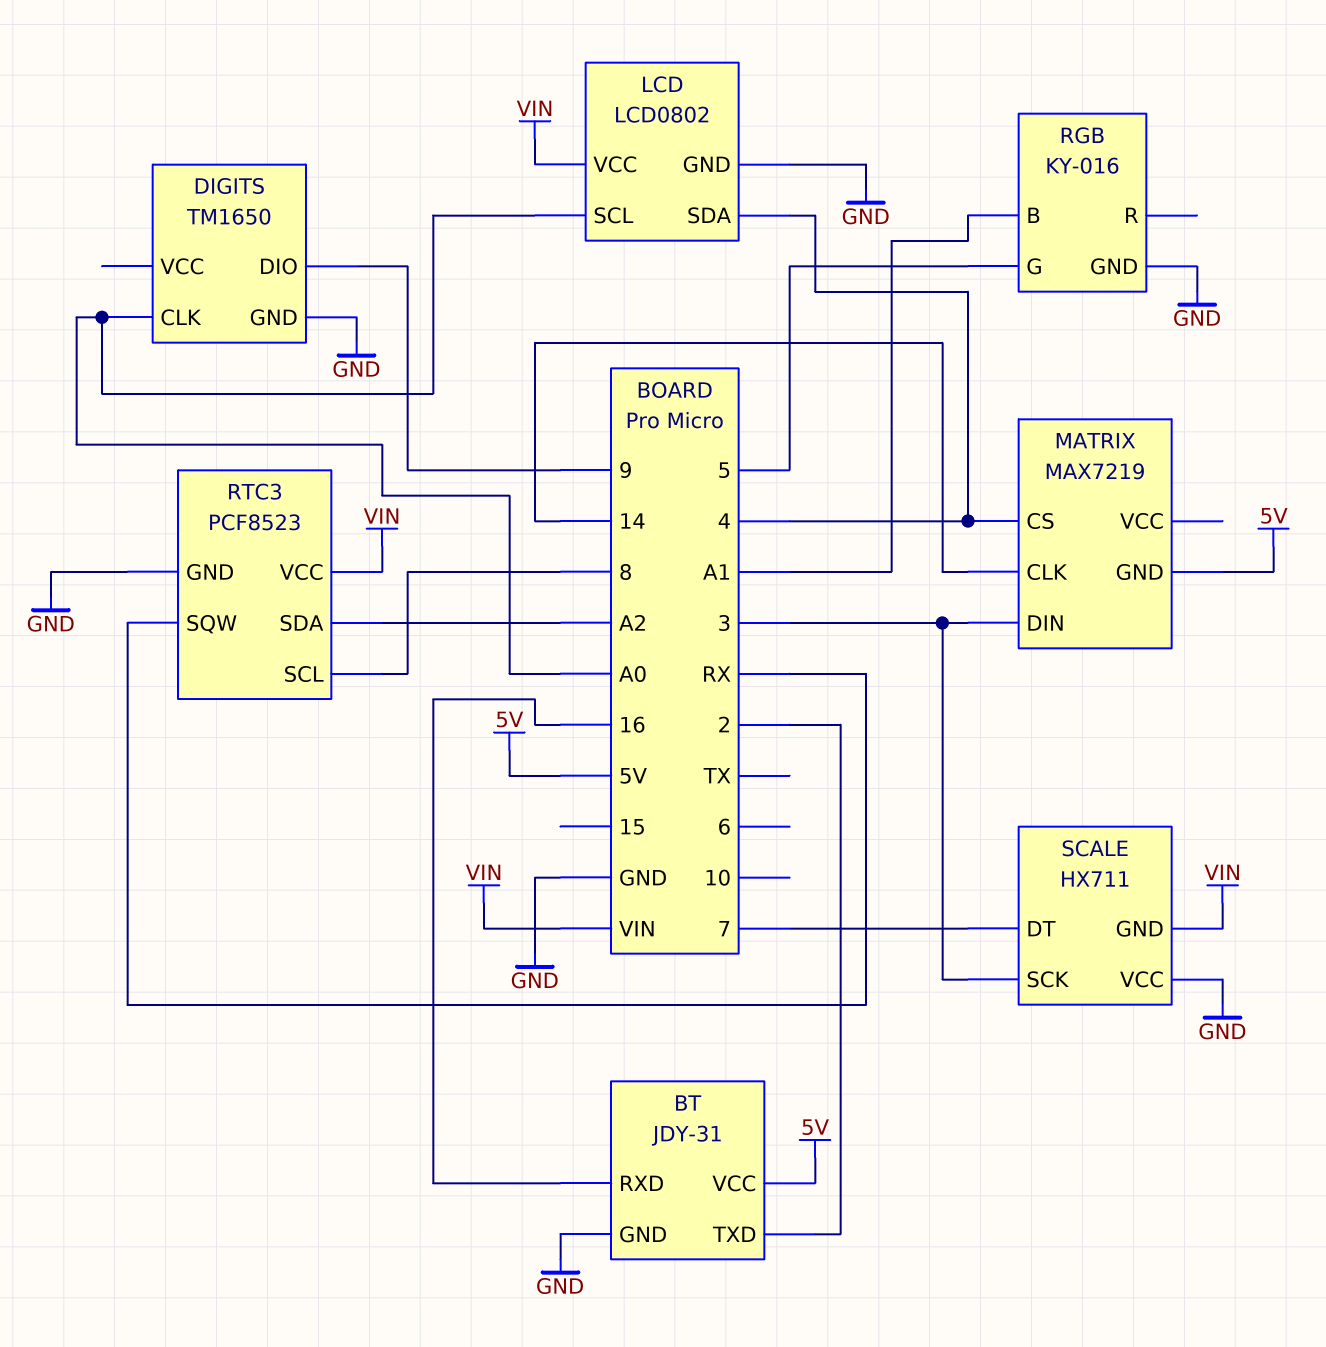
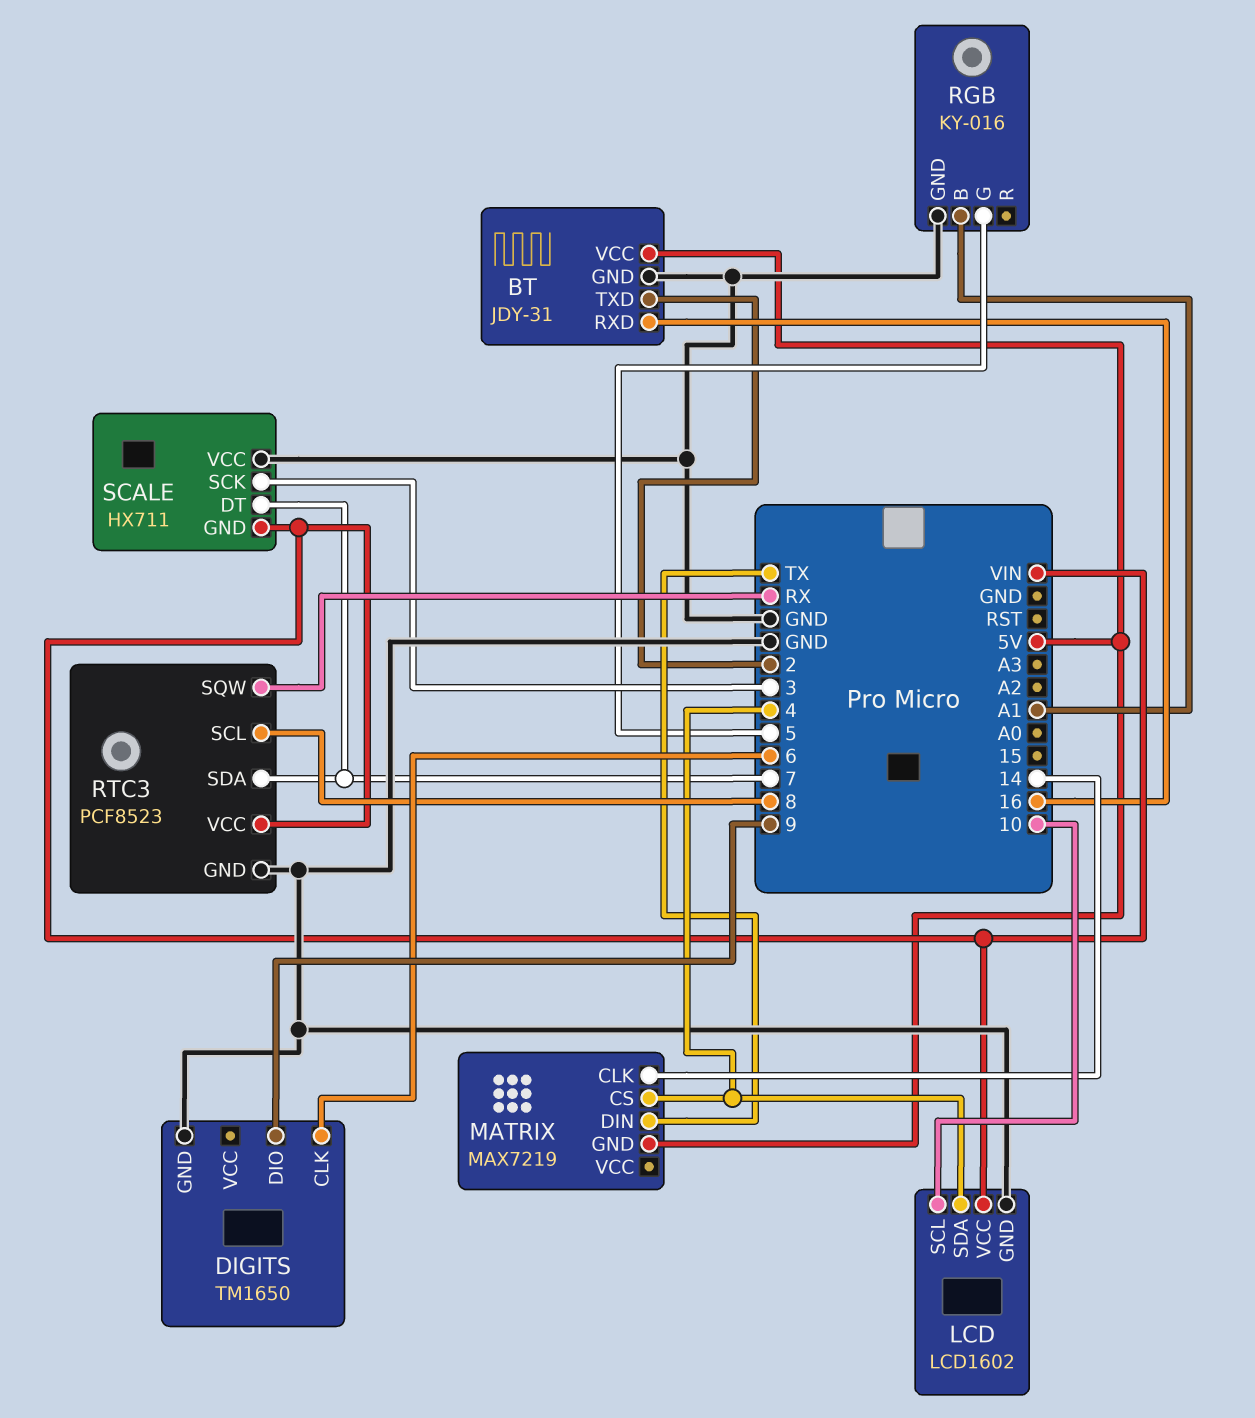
DIGITS pin CLK: A0 -> 6
LCD: LCD0802 -> LCD1602
LCD pin SCL: A0 -> 10
MATRIX pin DIN: 3 -> TX
RTC3 pin SDA: A2 -> 7

